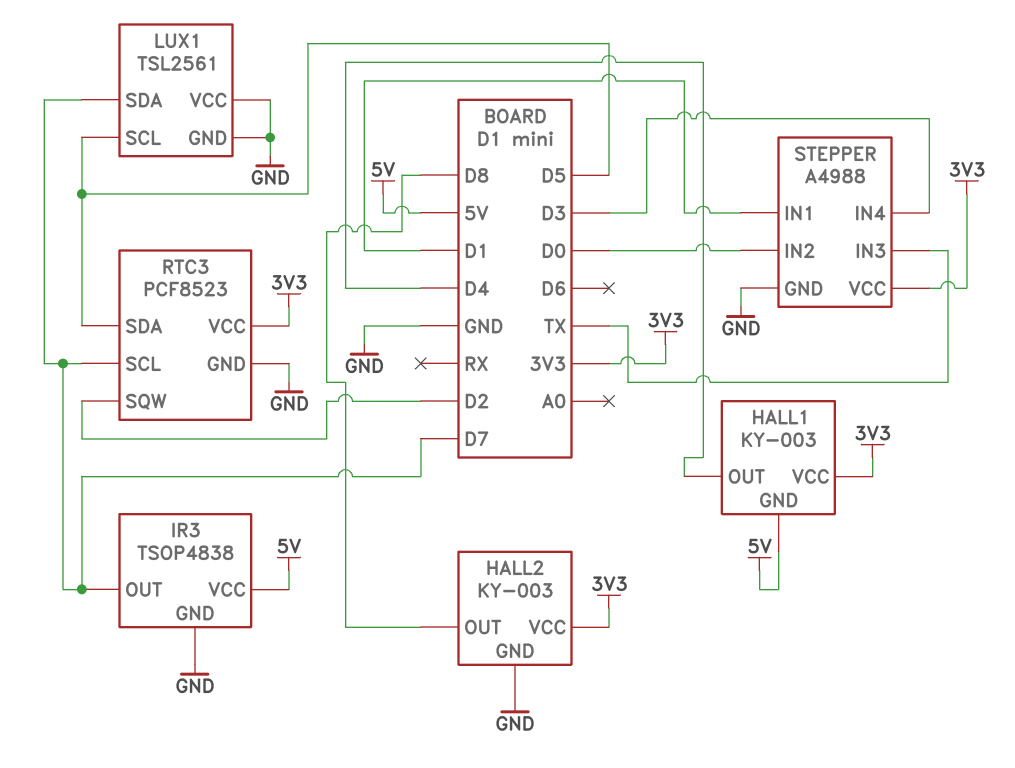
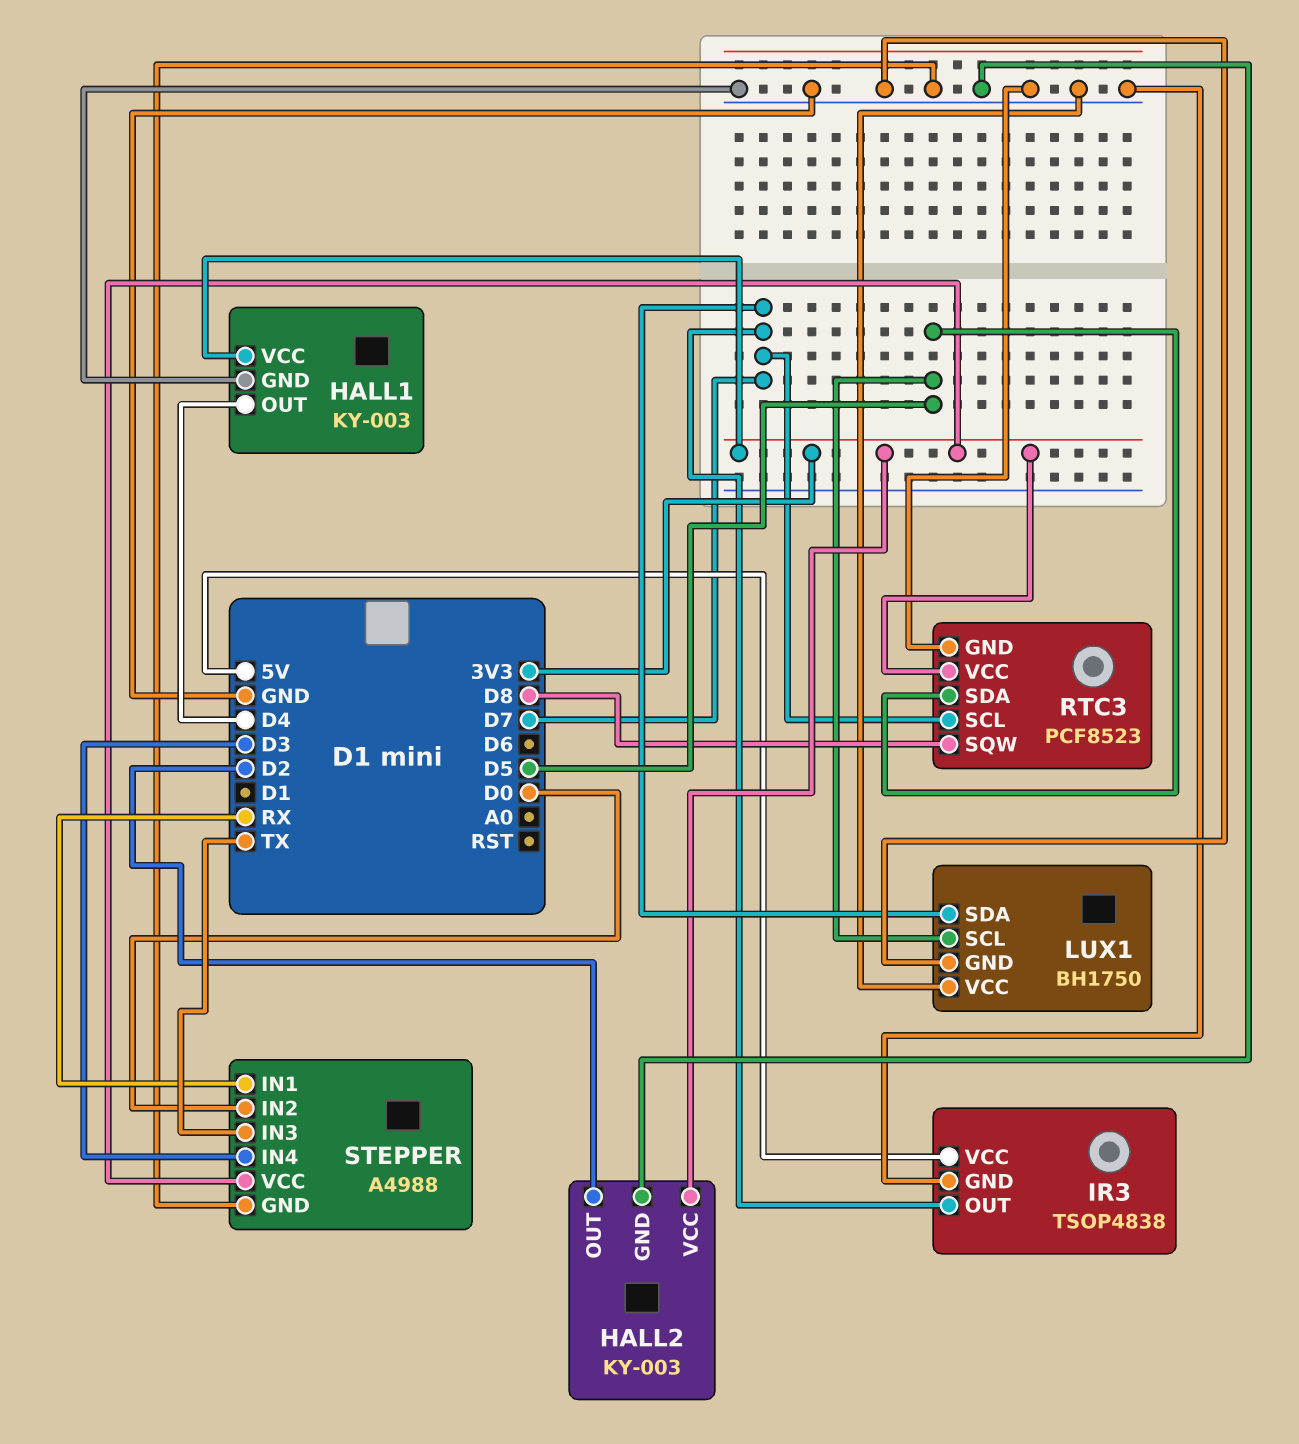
HALL1 pin GND: 5V -> GND
HALL2 pin OUT: D8 -> D2
LUX1: TSL2561 -> BH1750
RTC3 pin SQW: D2 -> D8
STEPPER pin IN1: D1 -> RX

